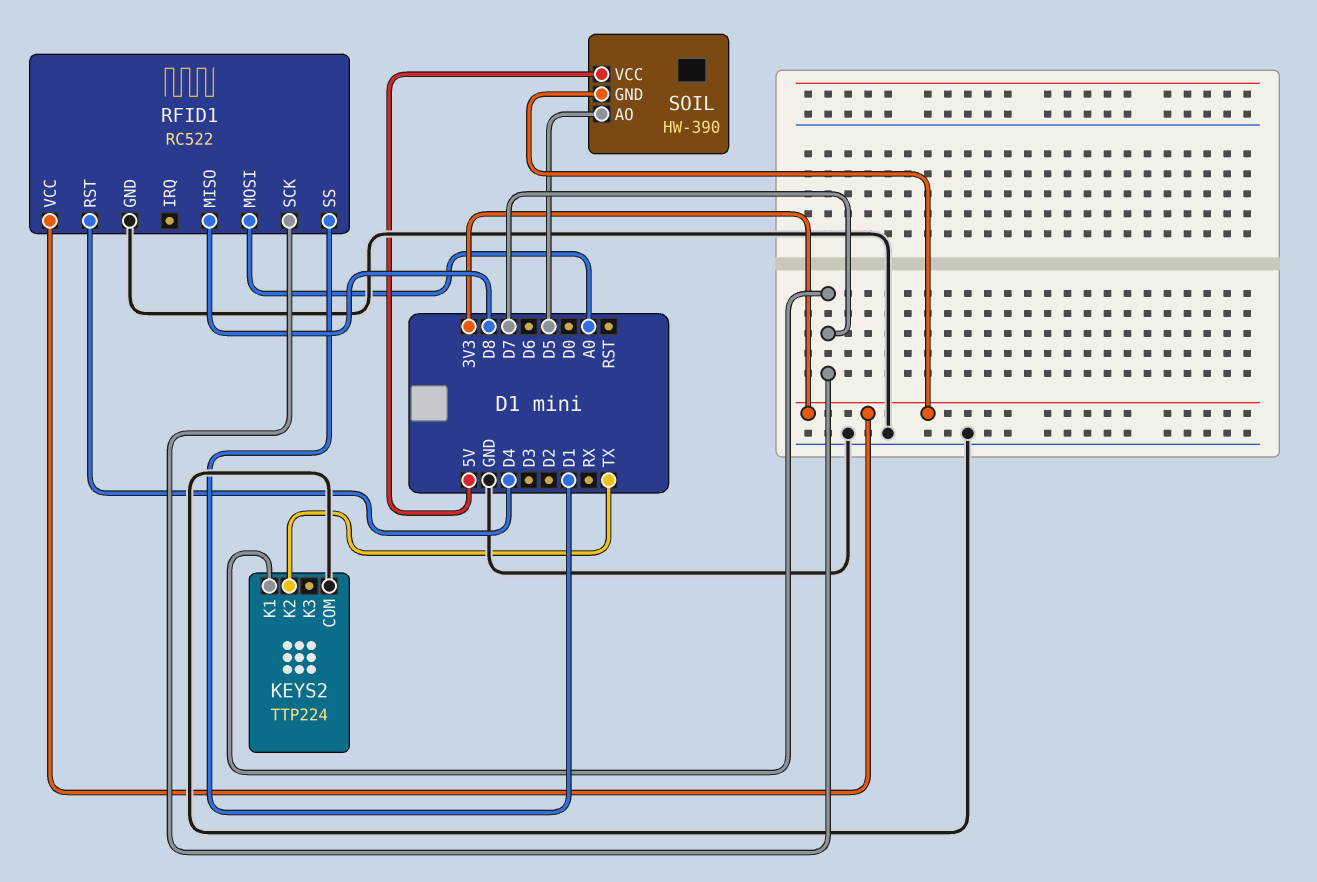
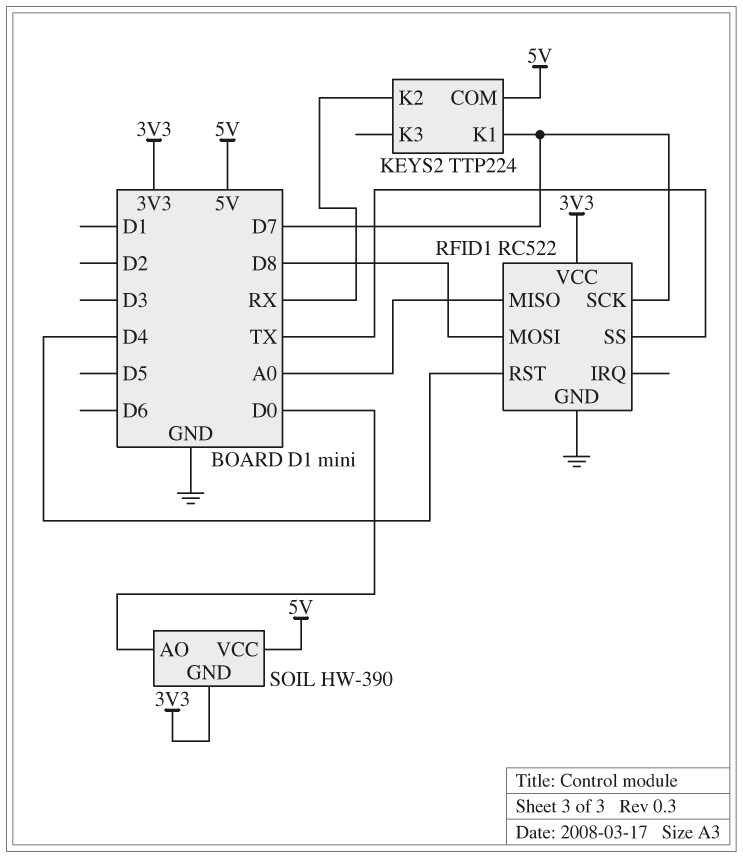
KEYS2 pin COM: GND -> 5V
KEYS2 pin K2: TX -> RX
RFID1 pin MISO: D8 -> A0
RFID1 pin MOSI: A0 -> D8
RFID1 pin SS: D1 -> TX
SOIL pin AO: D5 -> D0

